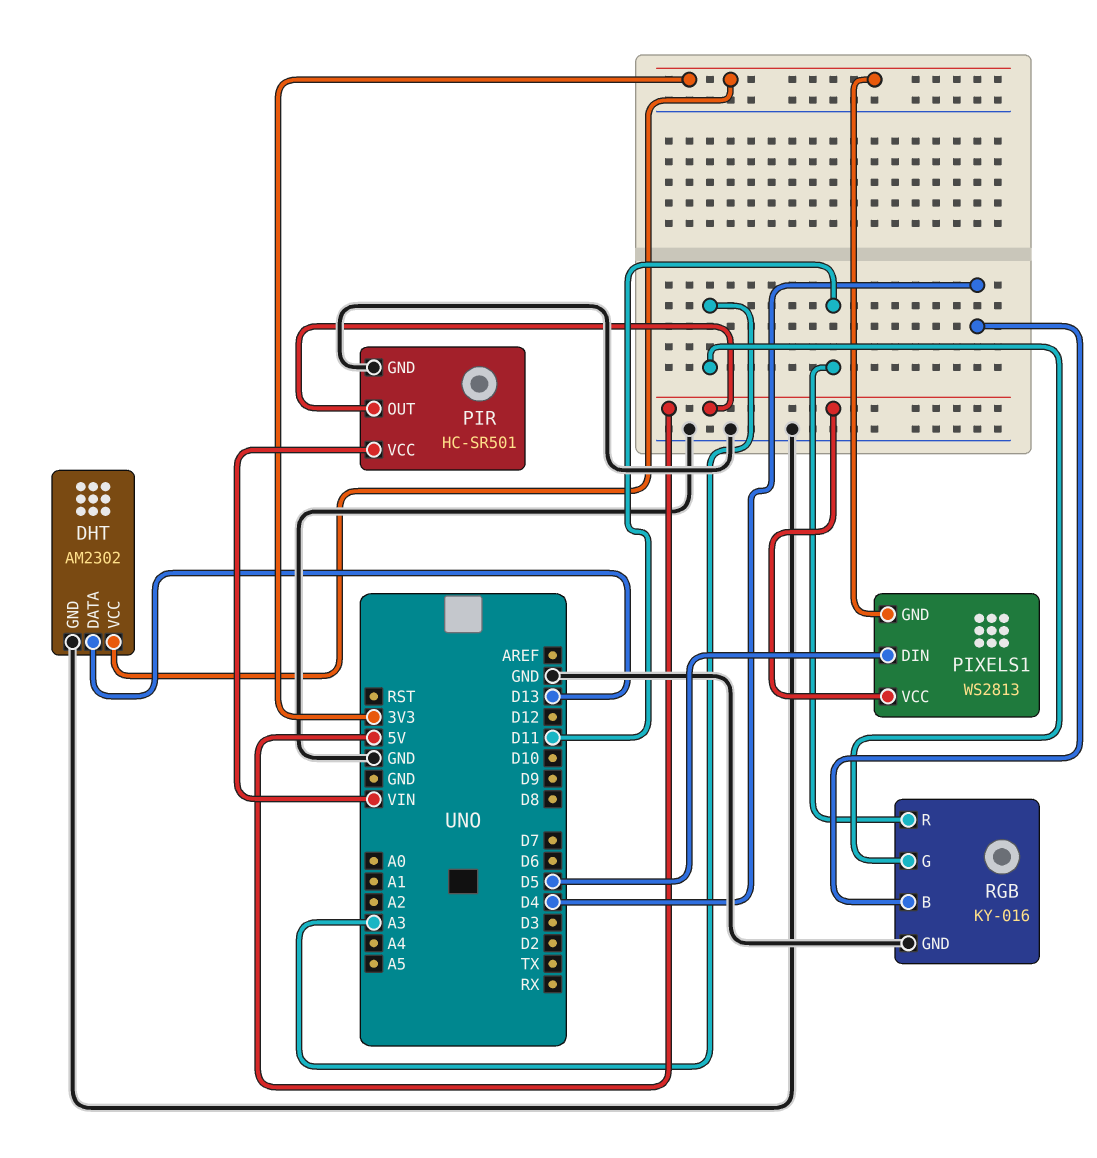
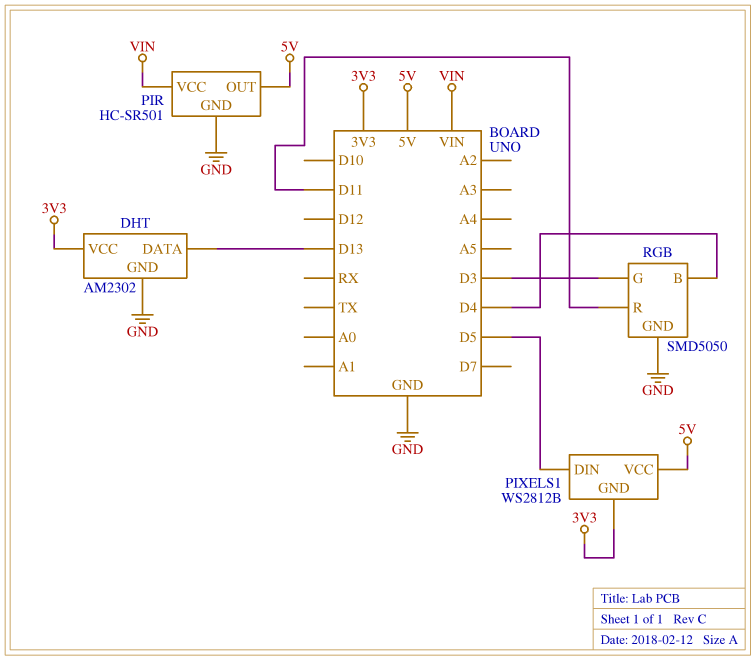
PIXELS1: WS2813 -> WS2812B
RGB: KY-016 -> SMD5050
RGB pin G: A3 -> D3

